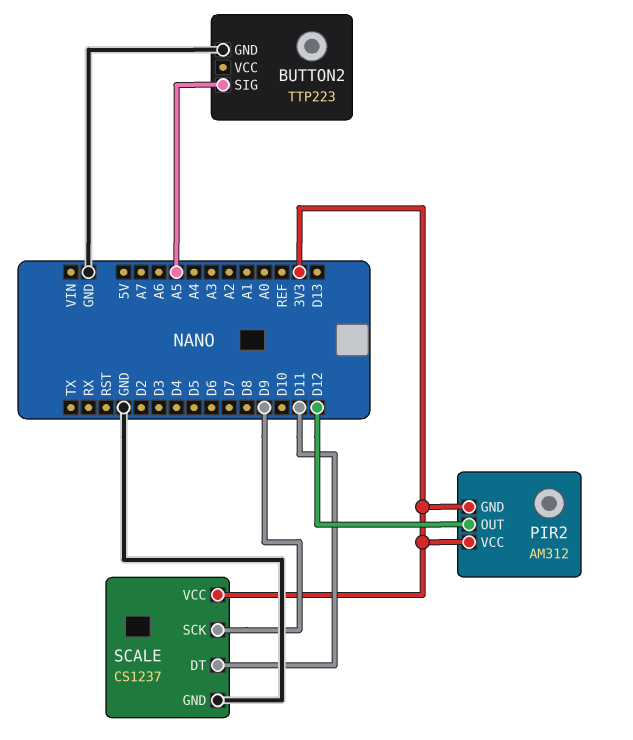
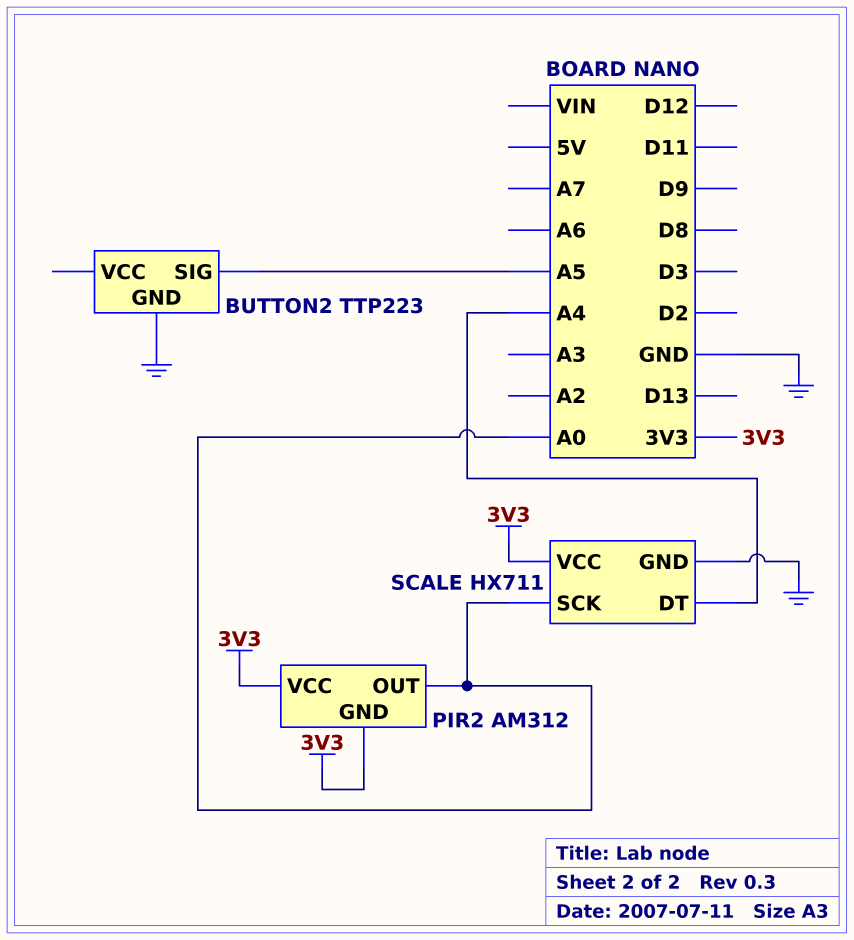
PIR2 pin OUT: D12 -> A0
SCALE: CS1237 -> HX711
SCALE pin DT: D11 -> A4
SCALE pin SCK: D9 -> A0

